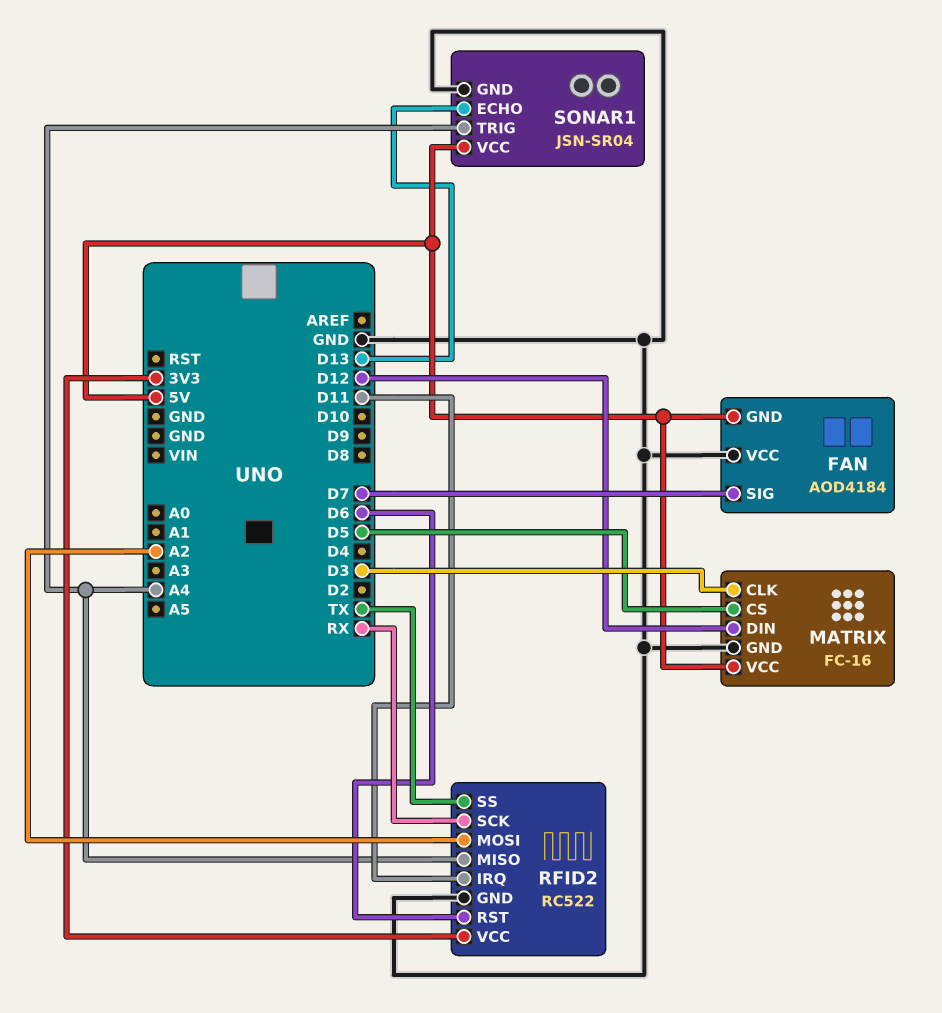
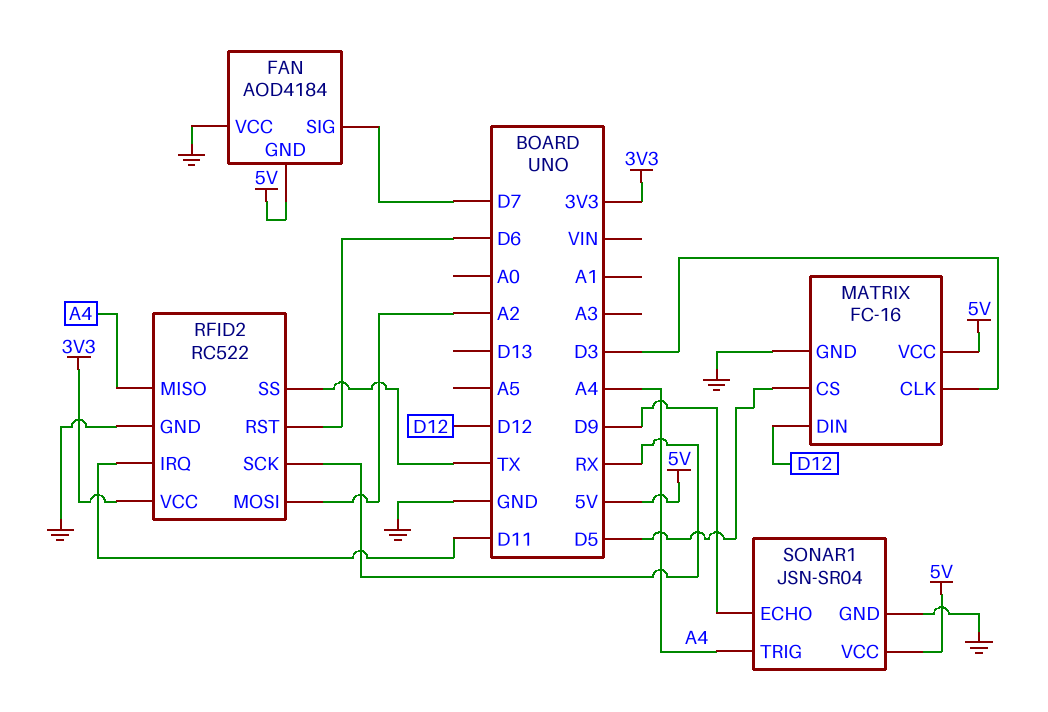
SONAR1 pin ECHO: D13 -> D9

